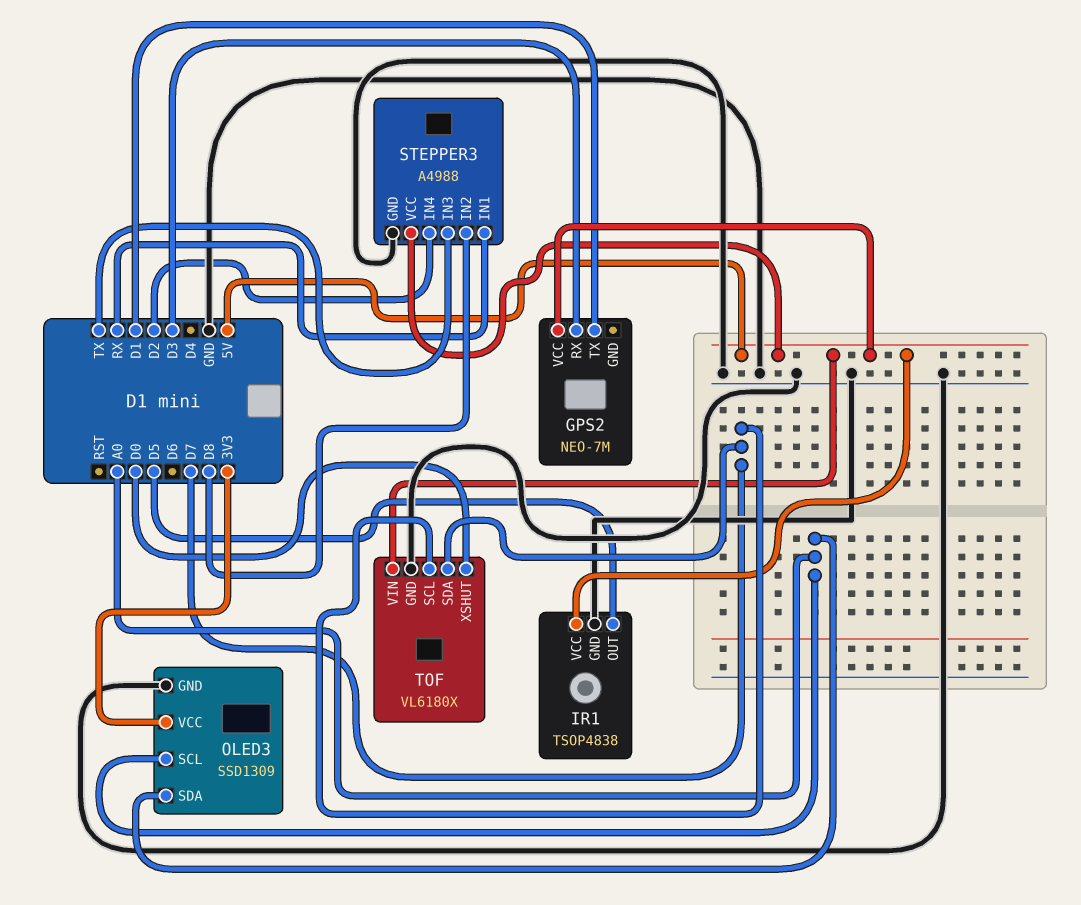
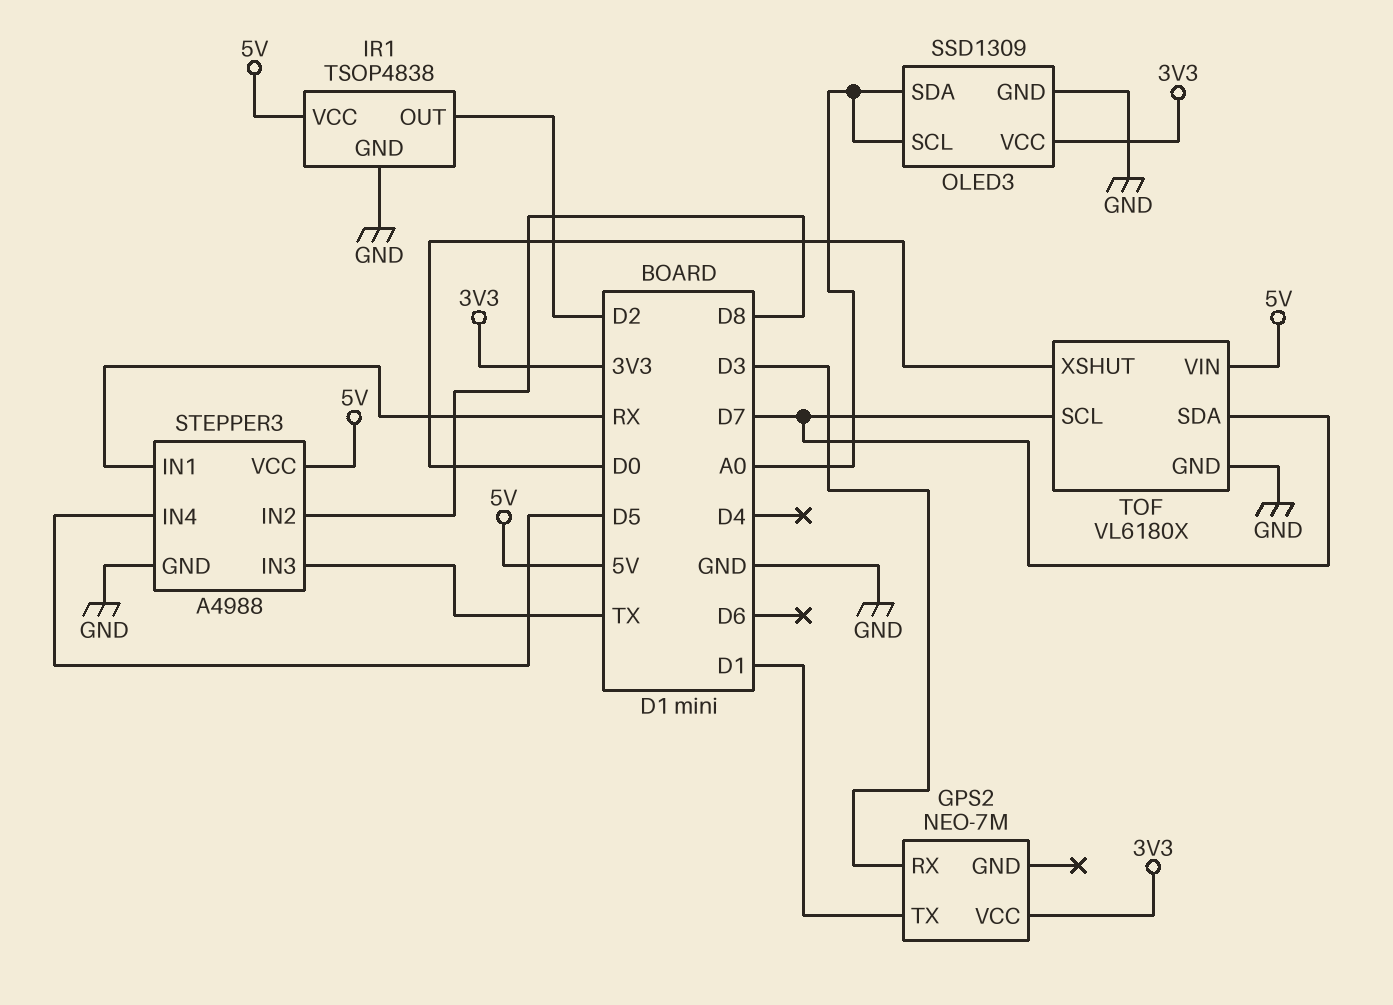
GPS2 pin VCC: 5V -> 3V3
IR1 pin OUT: D5 -> D2
STEPPER3 pin IN4: D2 -> D5

